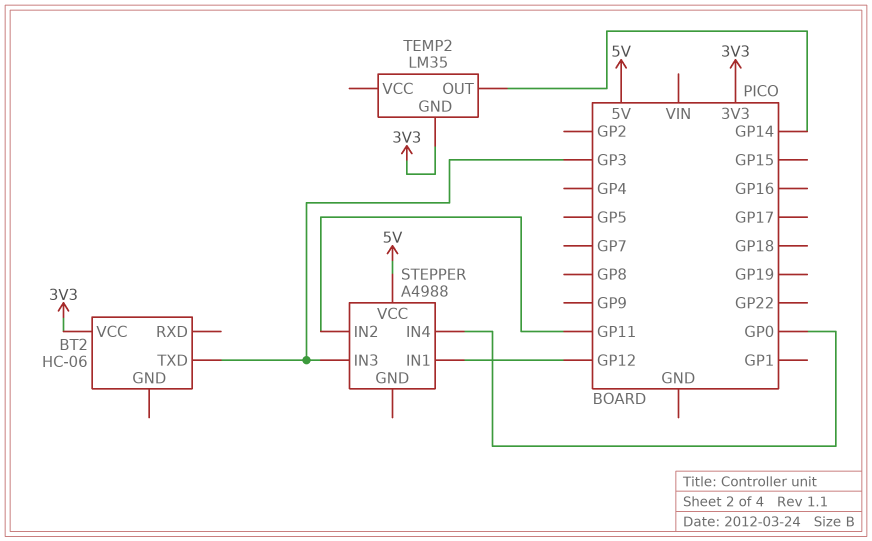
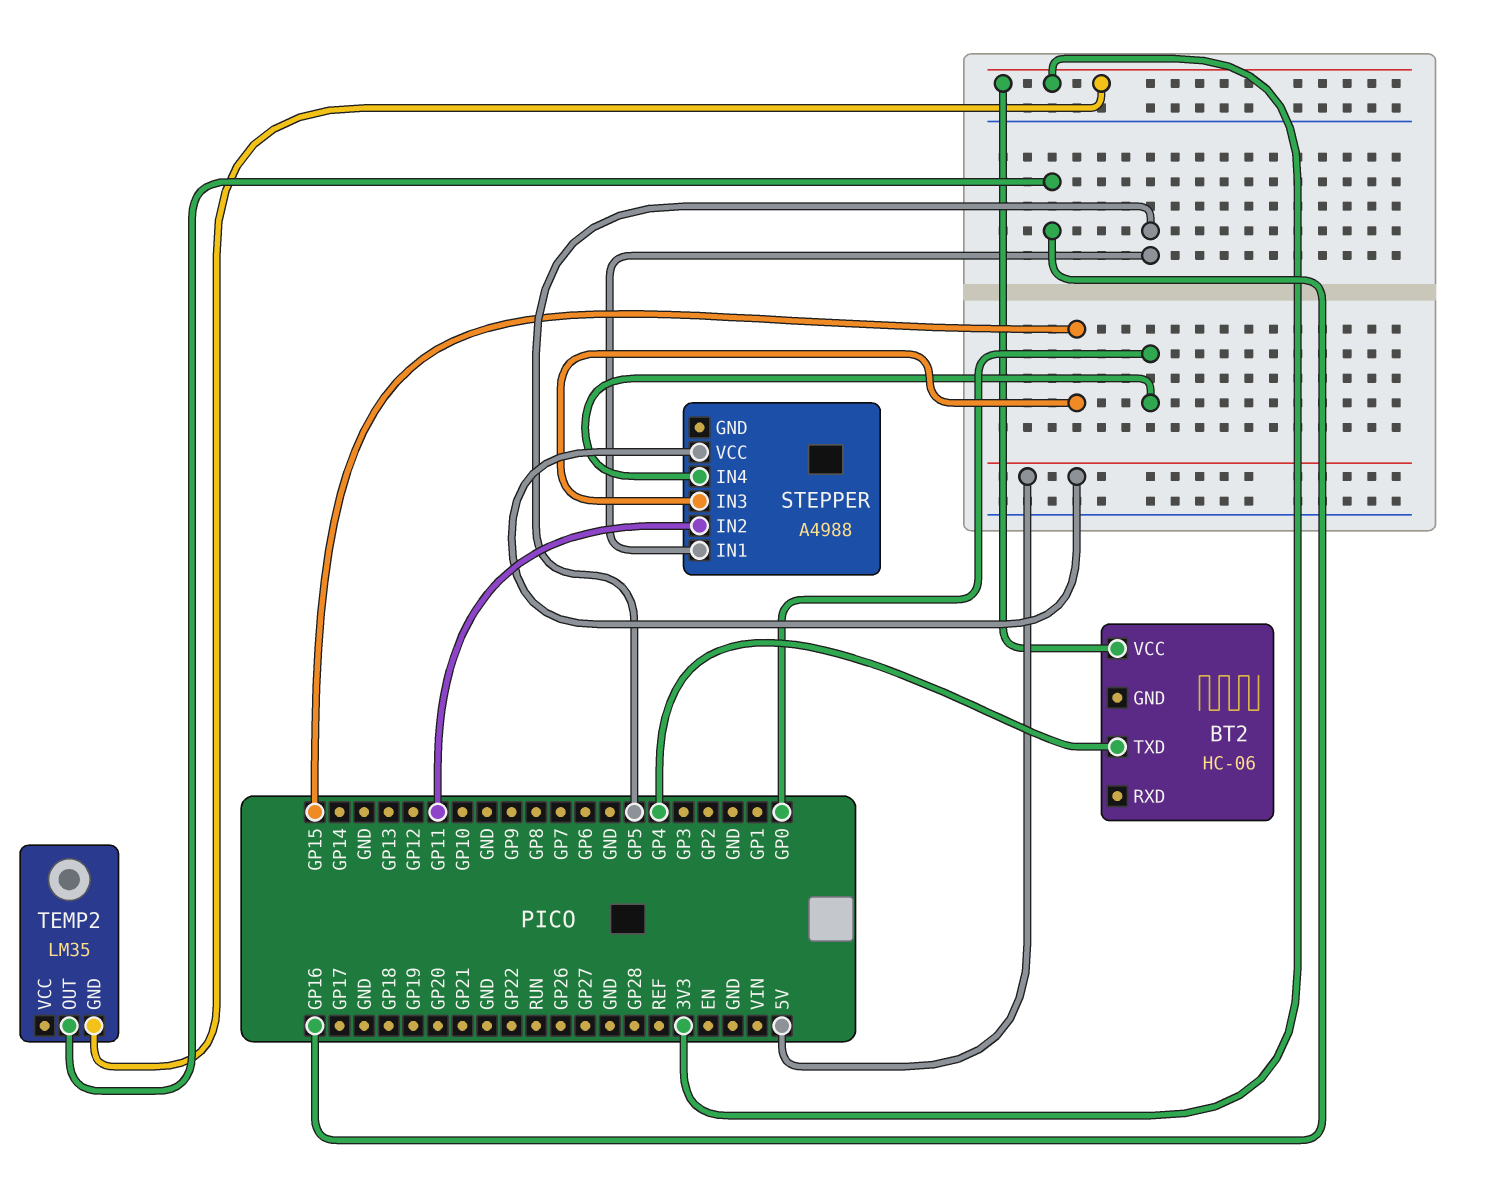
BT2 pin TXD: GP3 -> GP4
STEPPER pin IN1: GP12 -> GP5
STEPPER pin IN3: GP3 -> GP15
TEMP2 pin OUT: GP14 -> GP16

